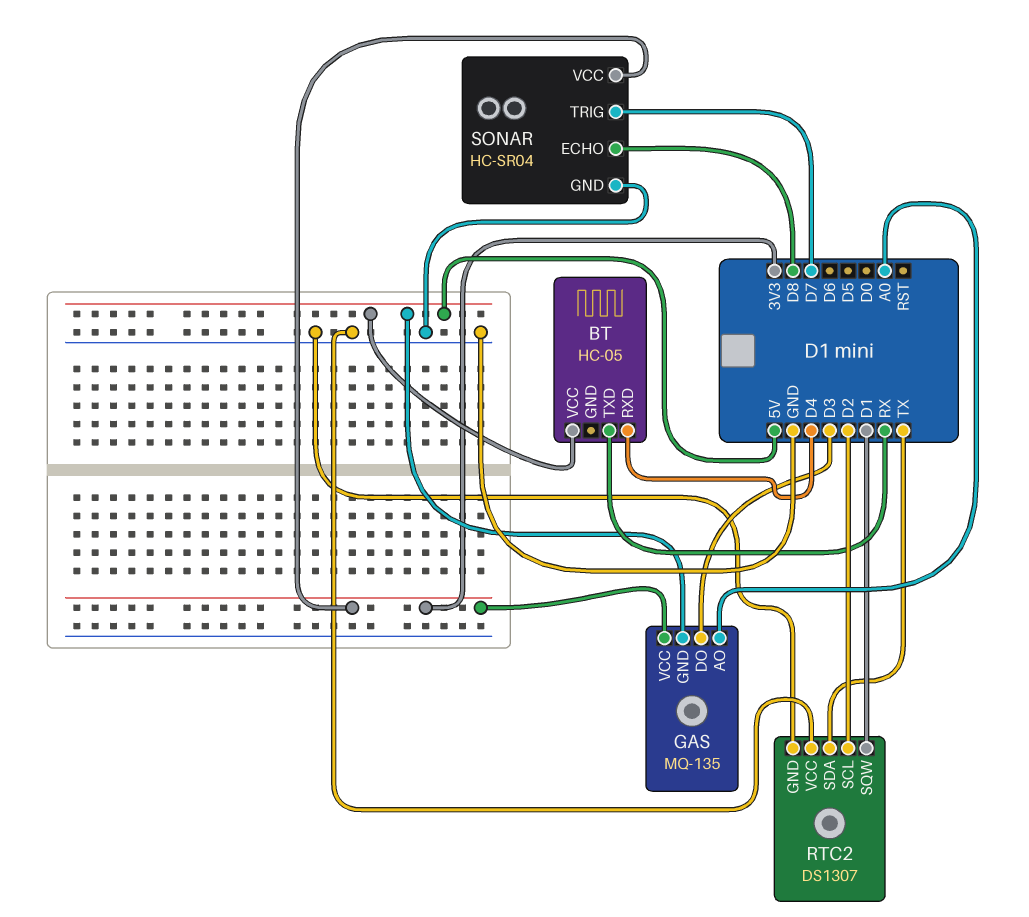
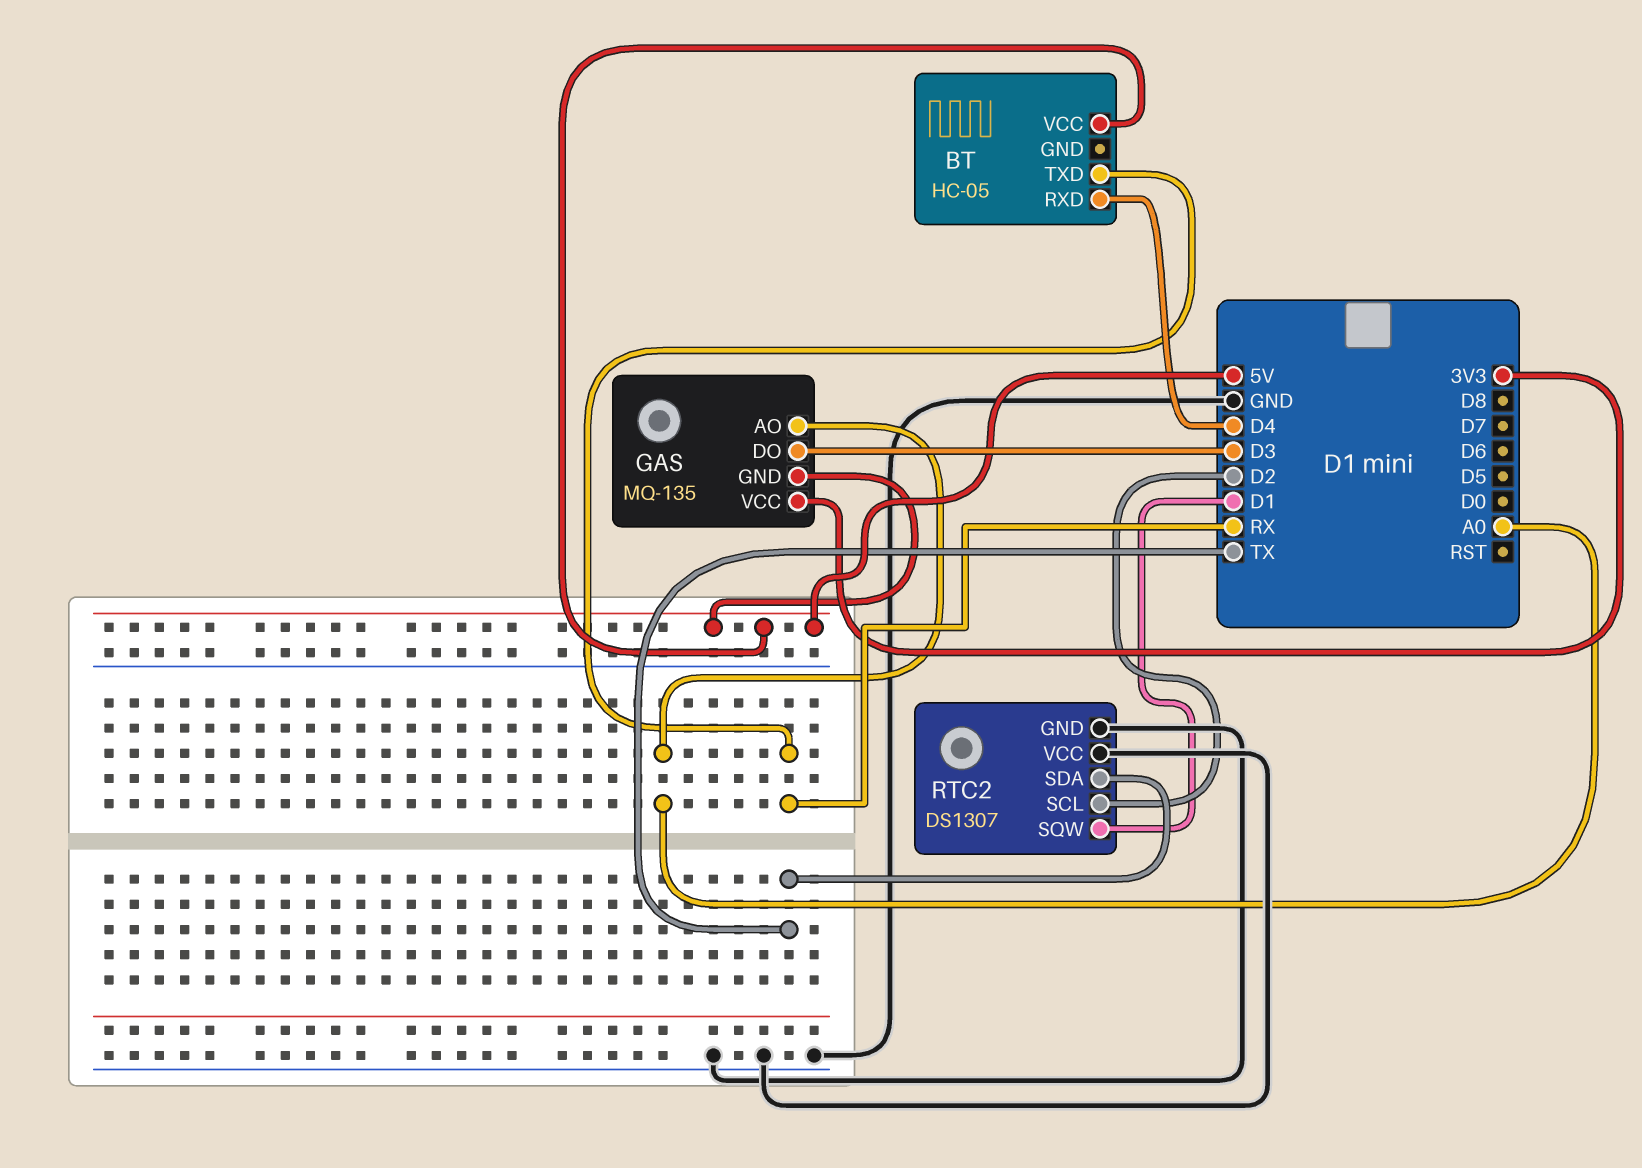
SONAR: HC-SR04 -> none
SONAR pin ECHO: D8 -> none
SONAR pin GND: GND -> none
SONAR pin TRIG: D7 -> none
SONAR pin VCC: 3V3 -> none

